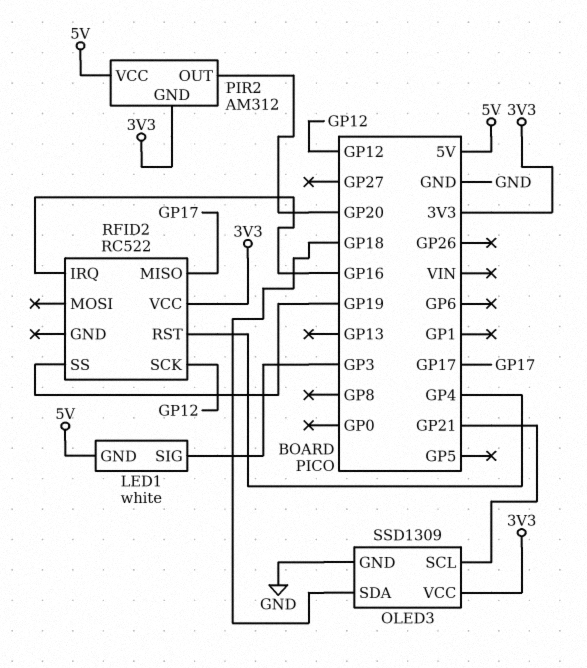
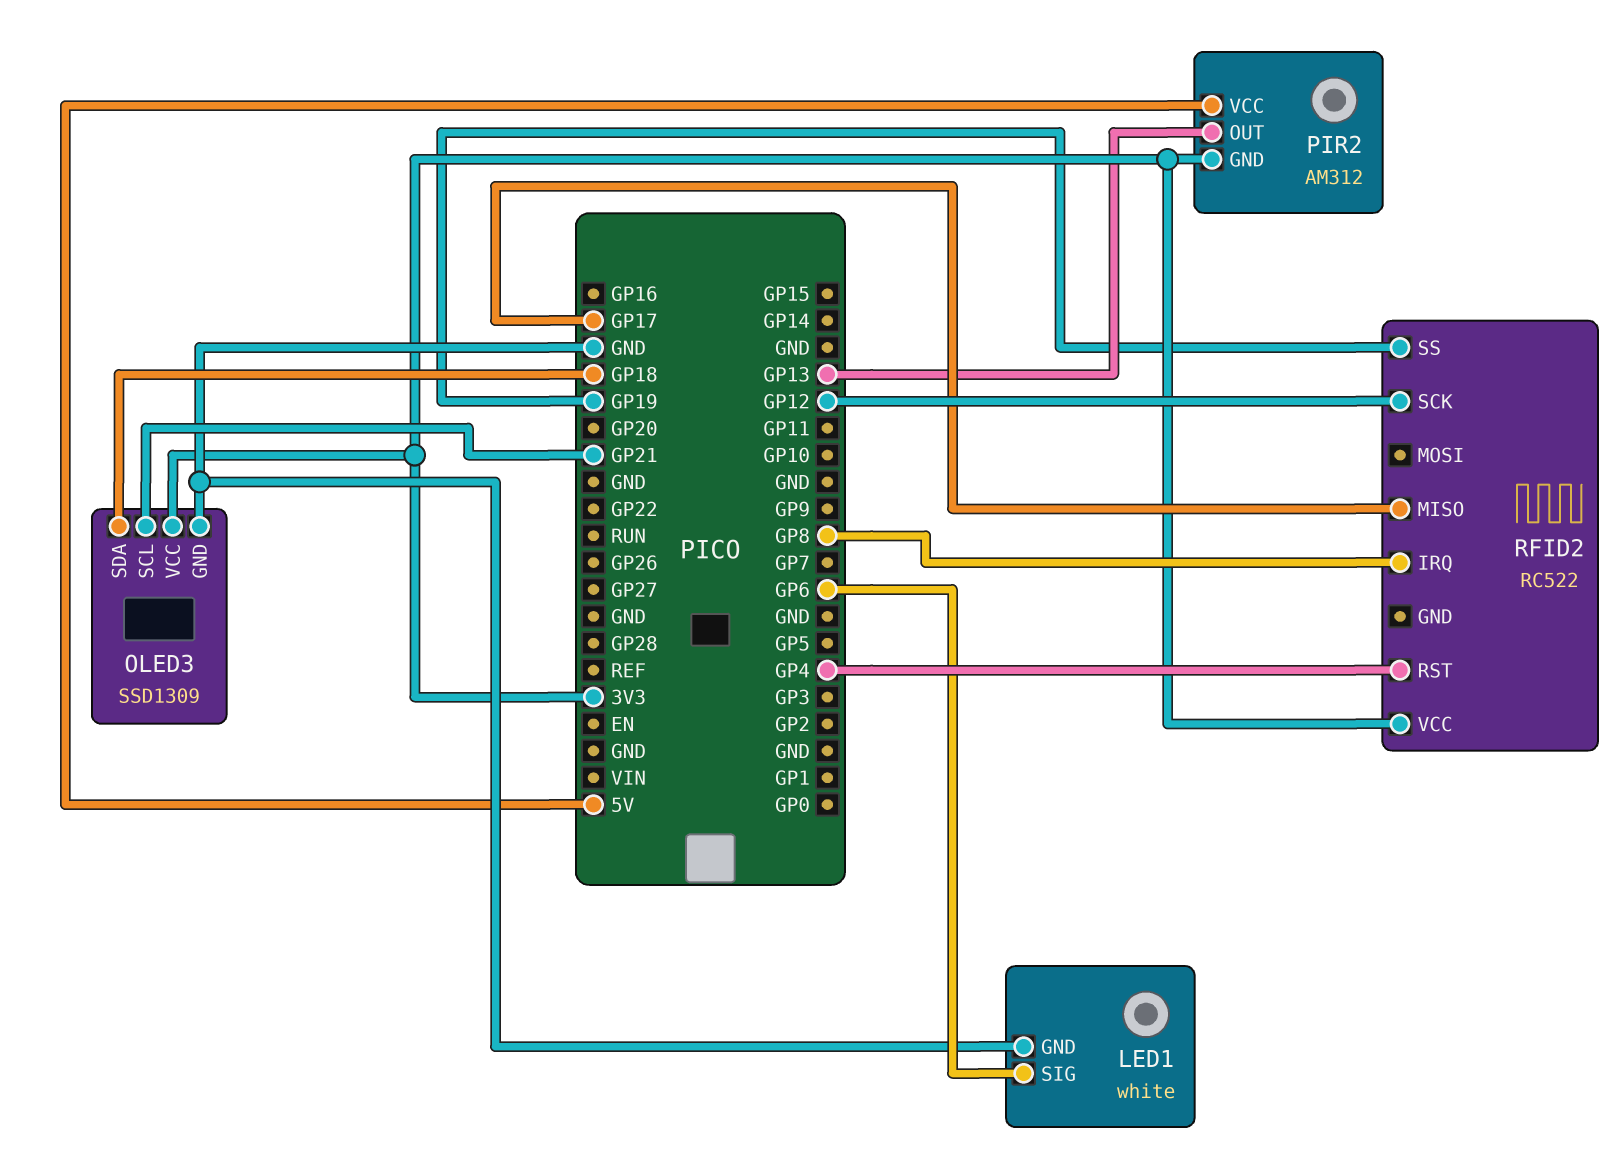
LED1 pin GND: 5V -> GND
LED1 pin SIG: GP3 -> GP6
PIR2 pin OUT: GP20 -> GP13
RFID2 pin IRQ: GP16 -> GP8

